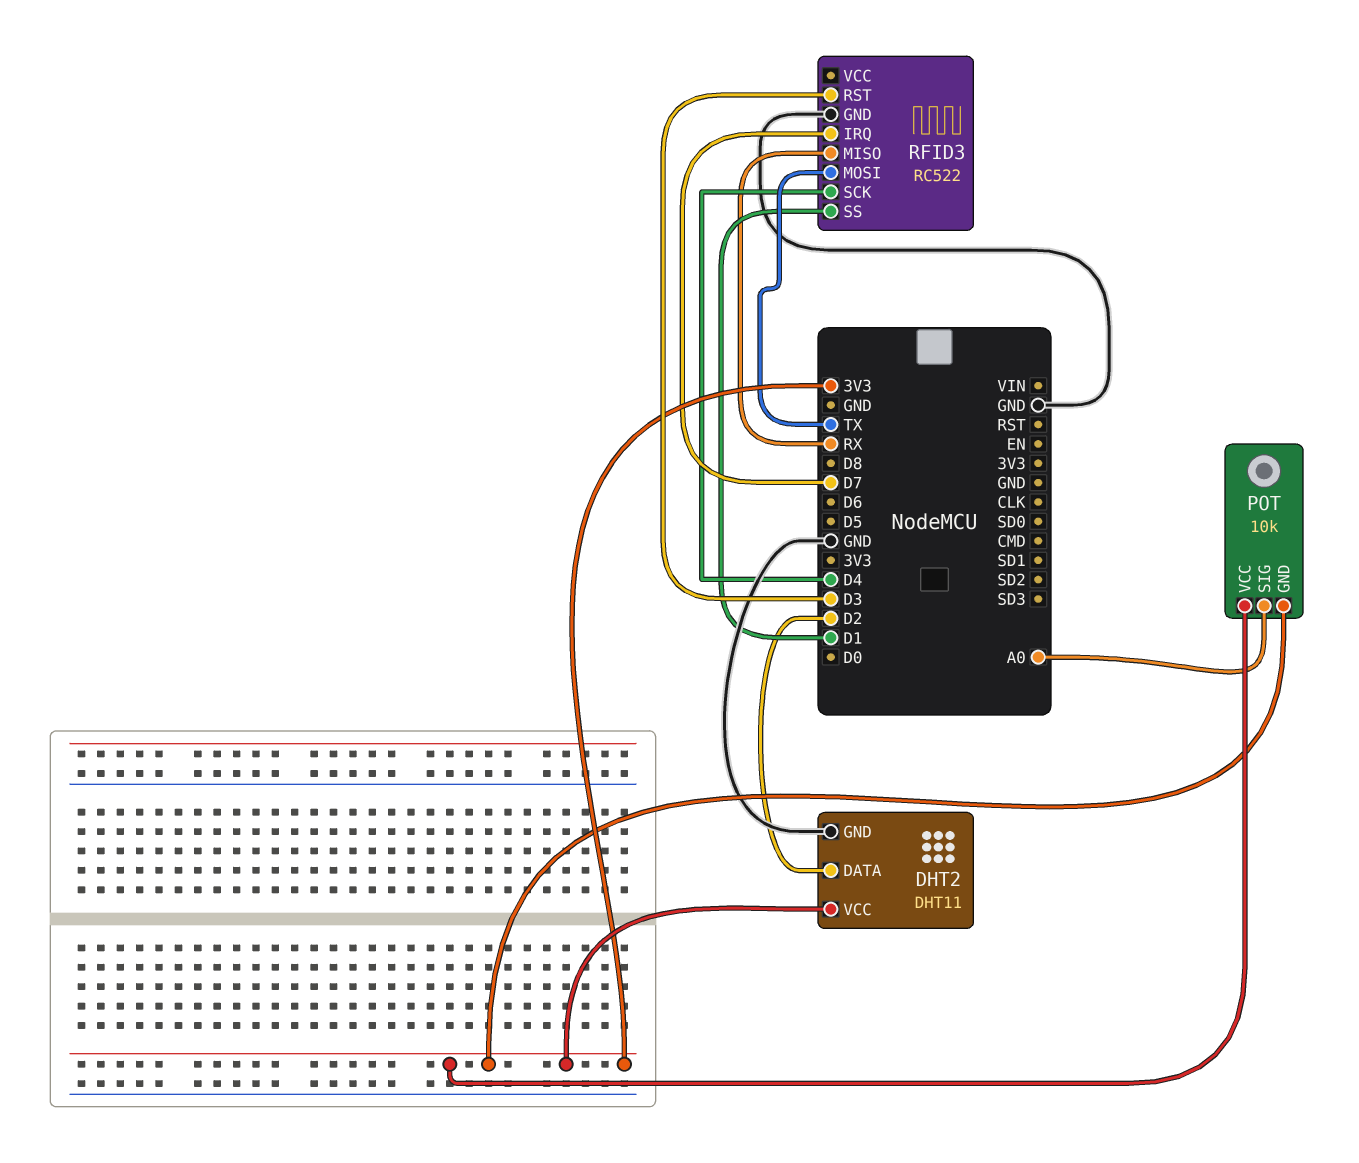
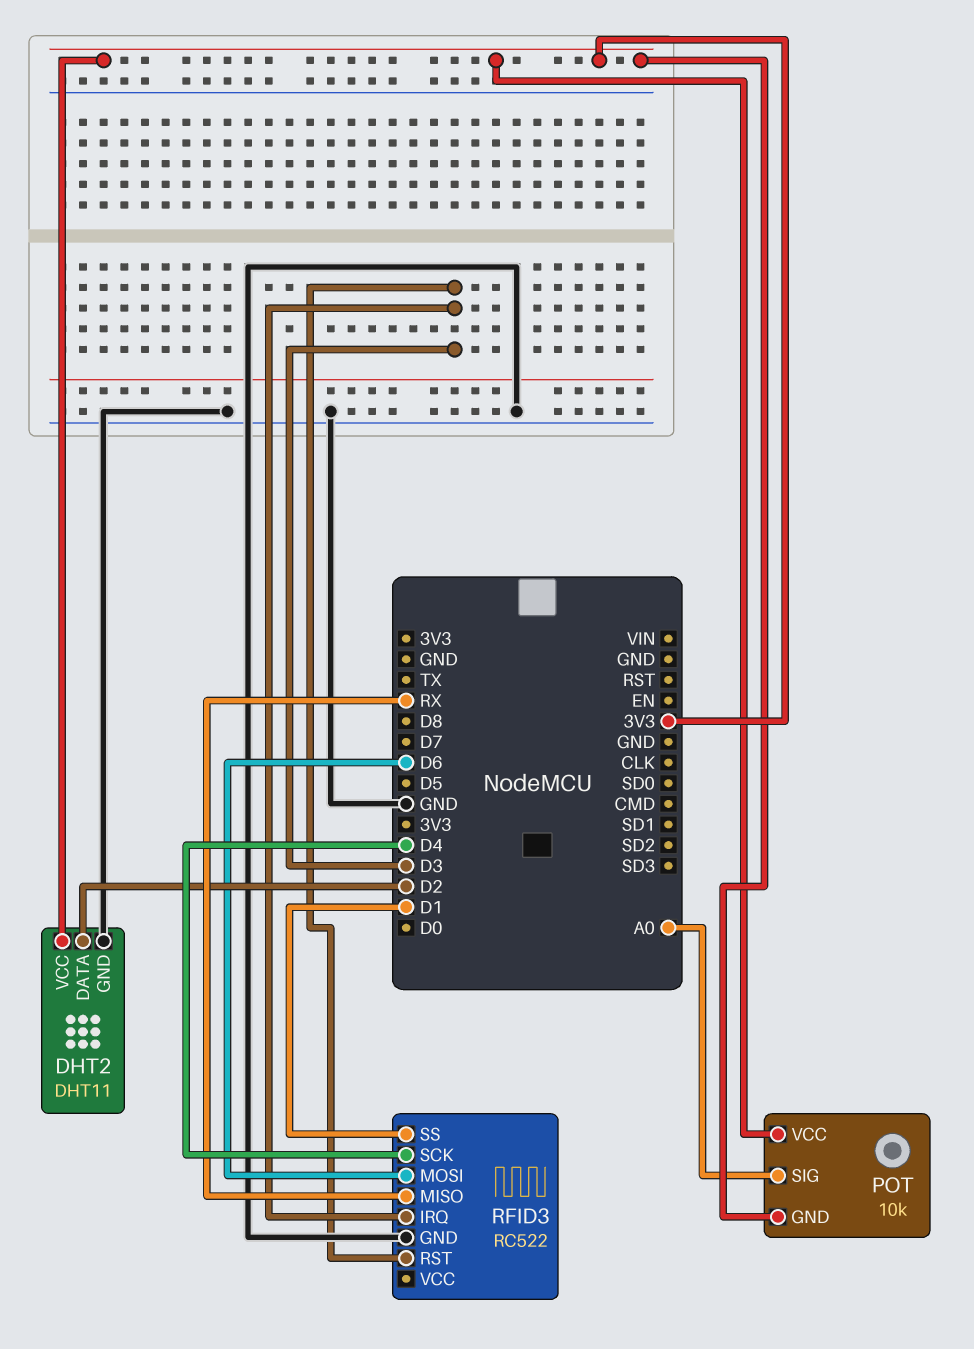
RFID3 pin IRQ: D7 -> D3
RFID3 pin MOSI: TX -> D6

